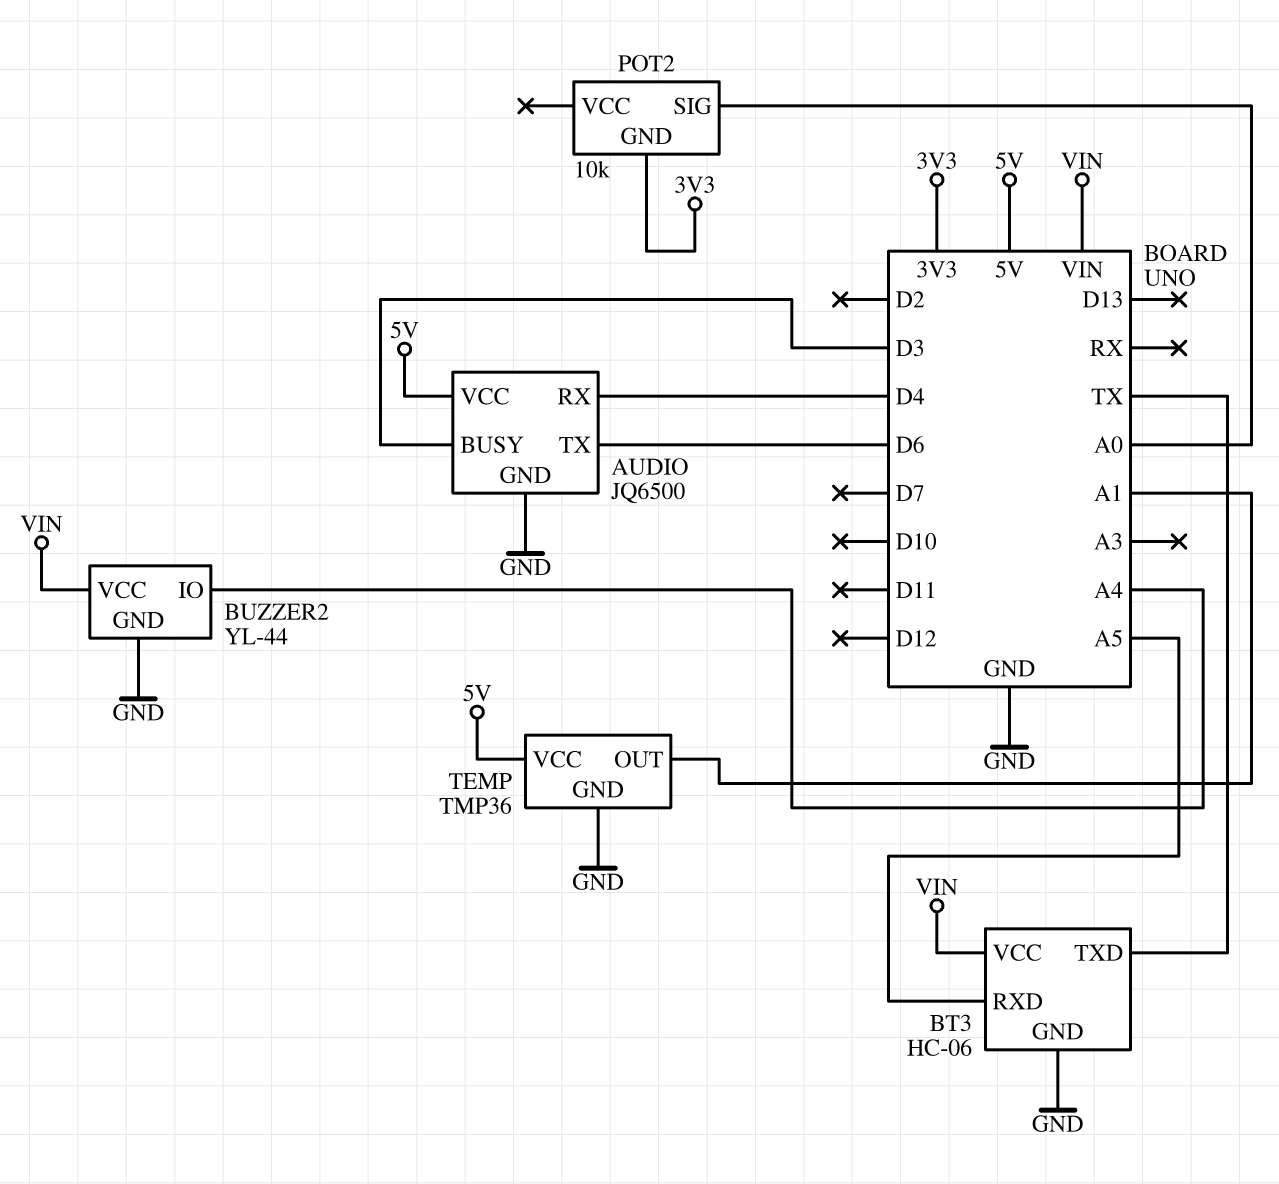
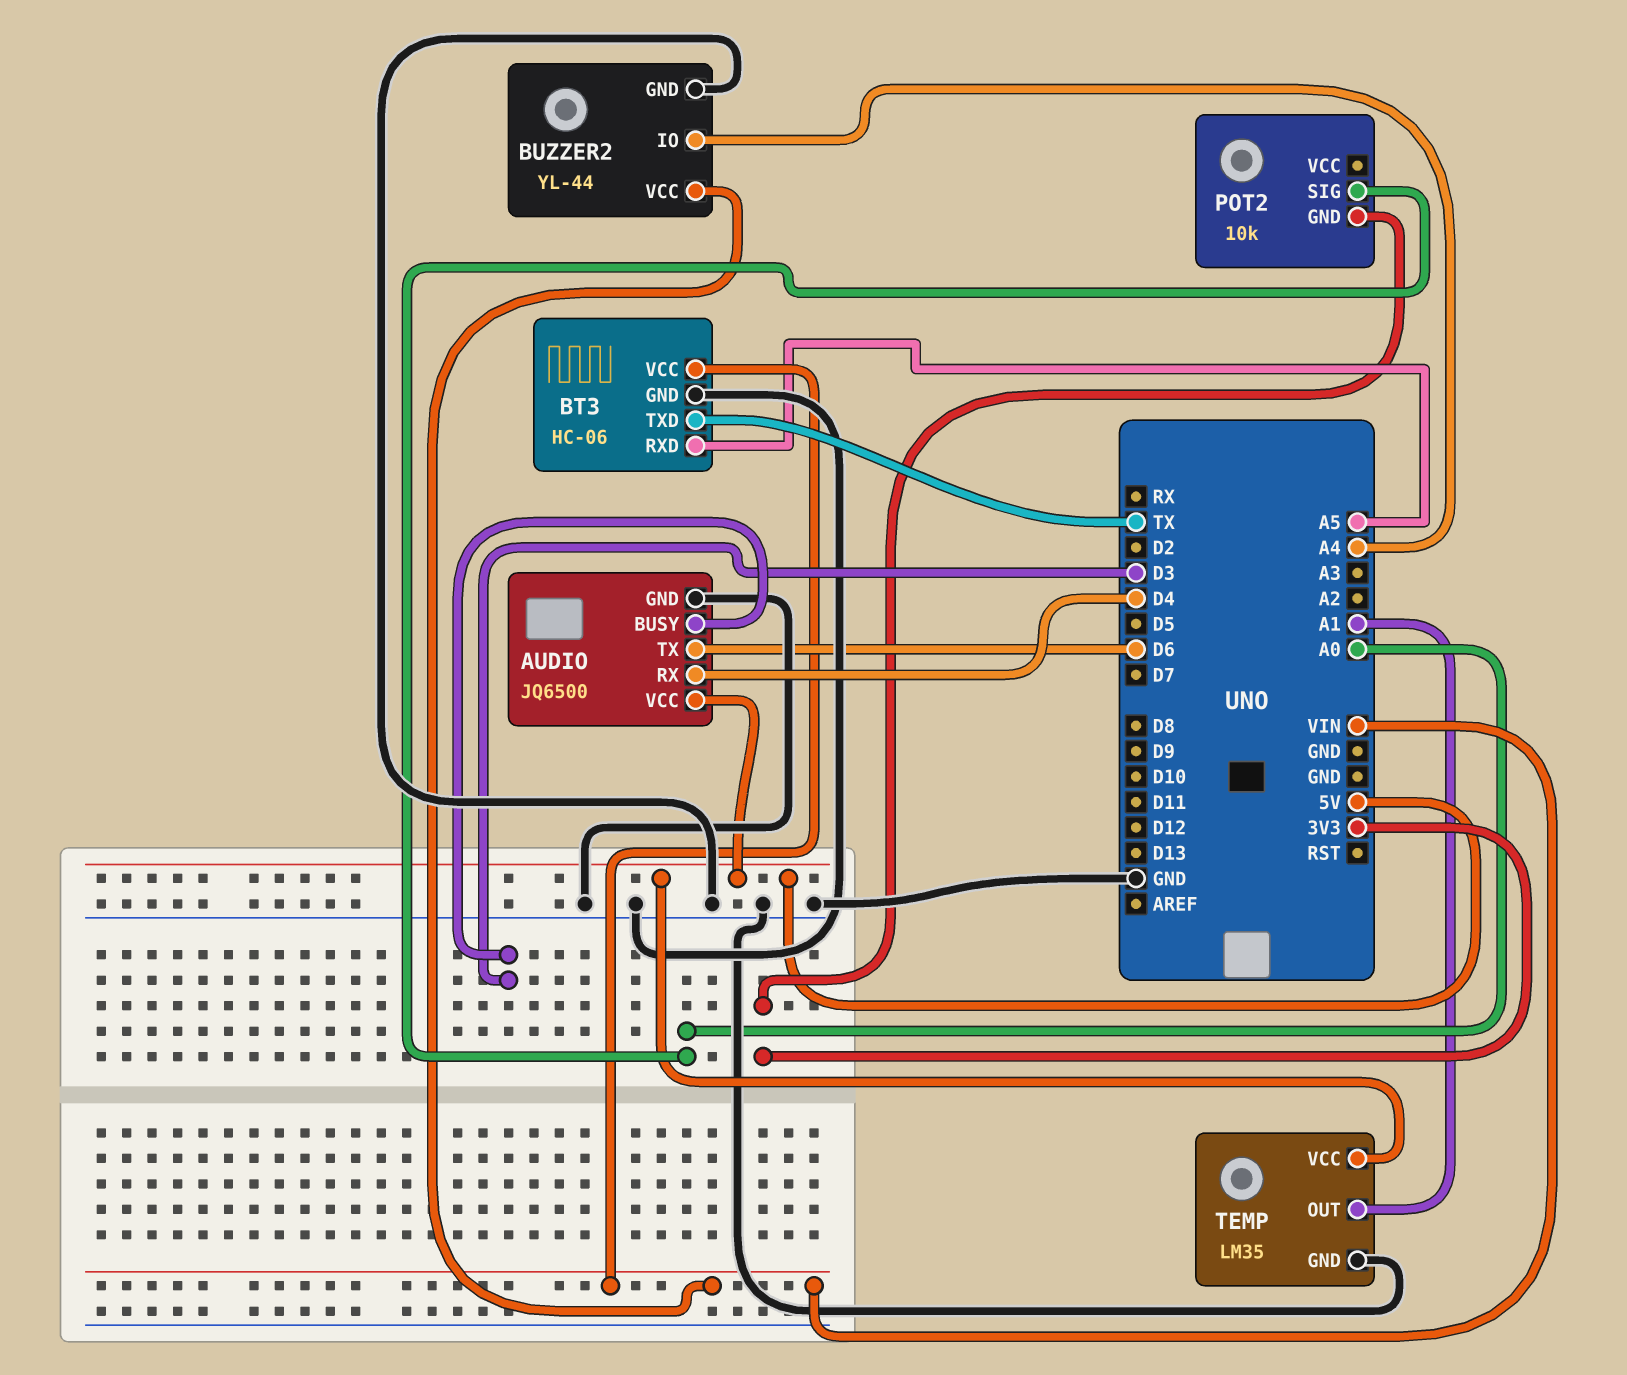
TEMP: TMP36 -> LM35

